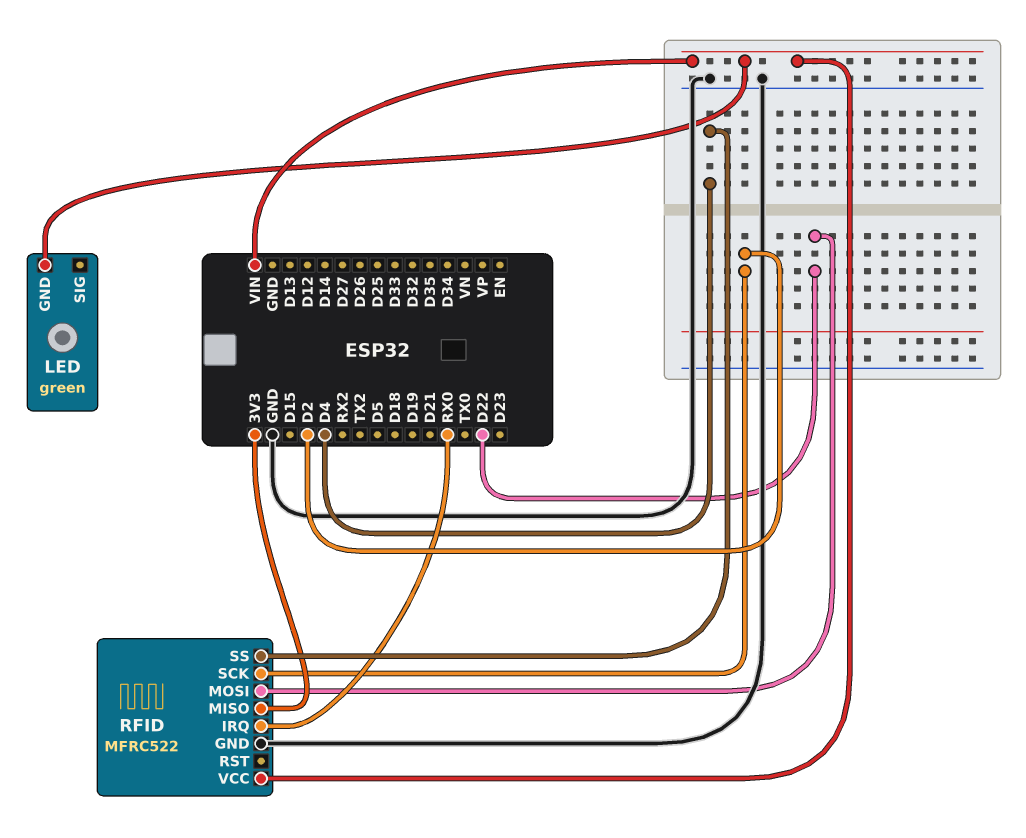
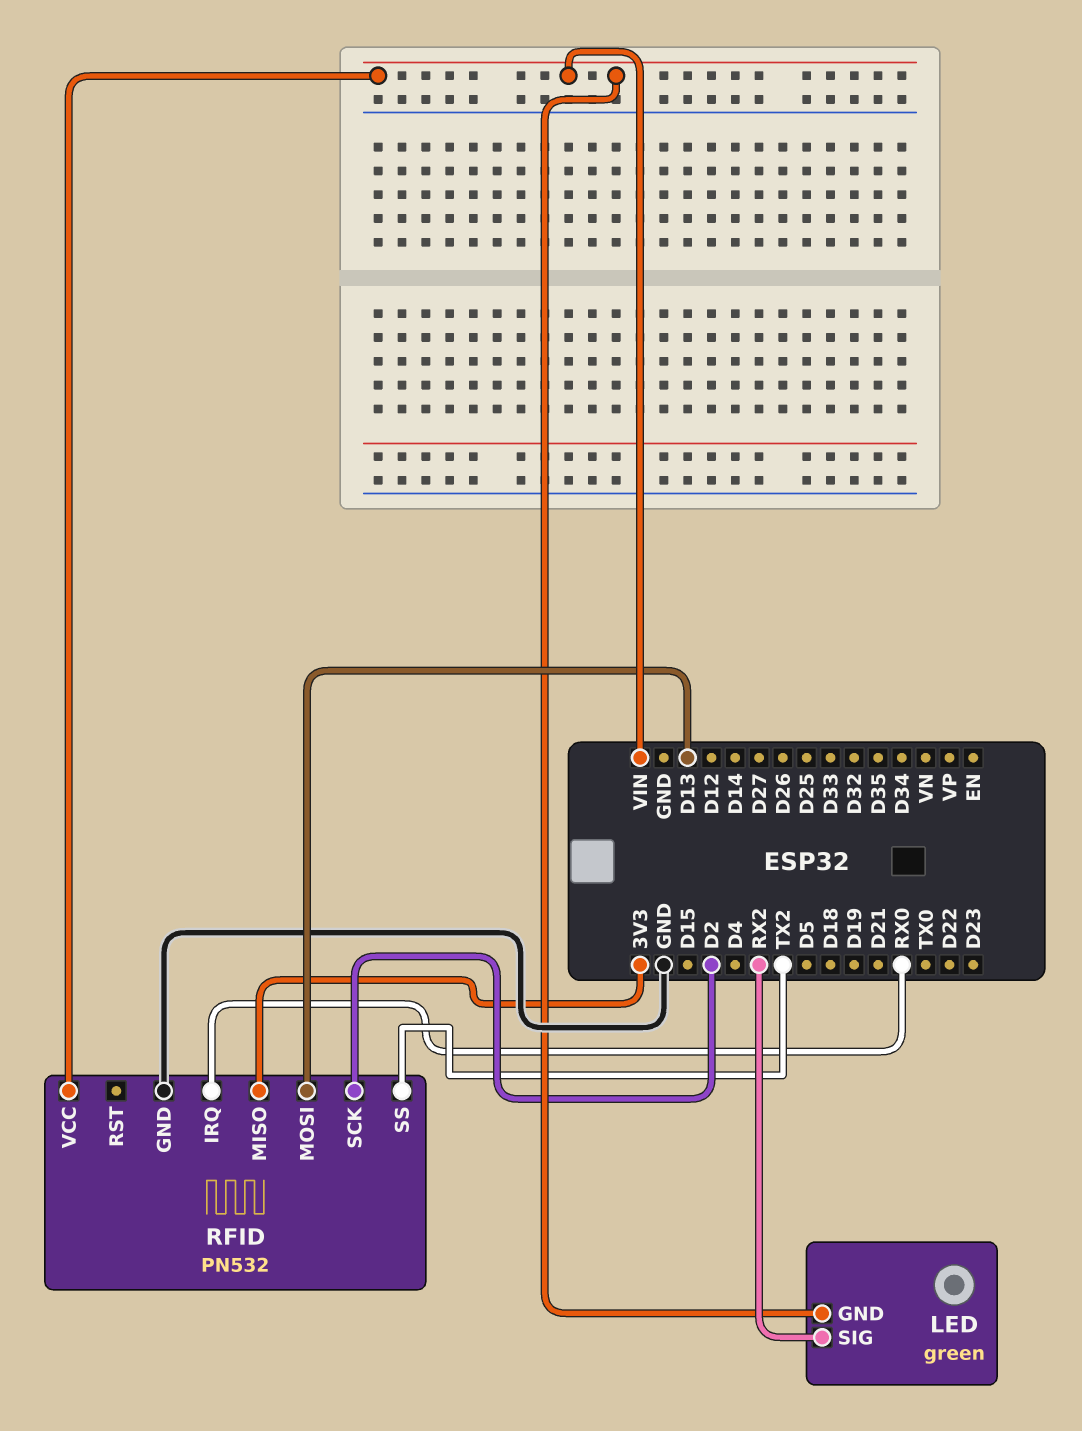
LED pin SIG: none -> RX2
RFID: MFRC522 -> PN532
RFID pin MOSI: D22 -> D13
RFID pin SS: D4 -> TX2

